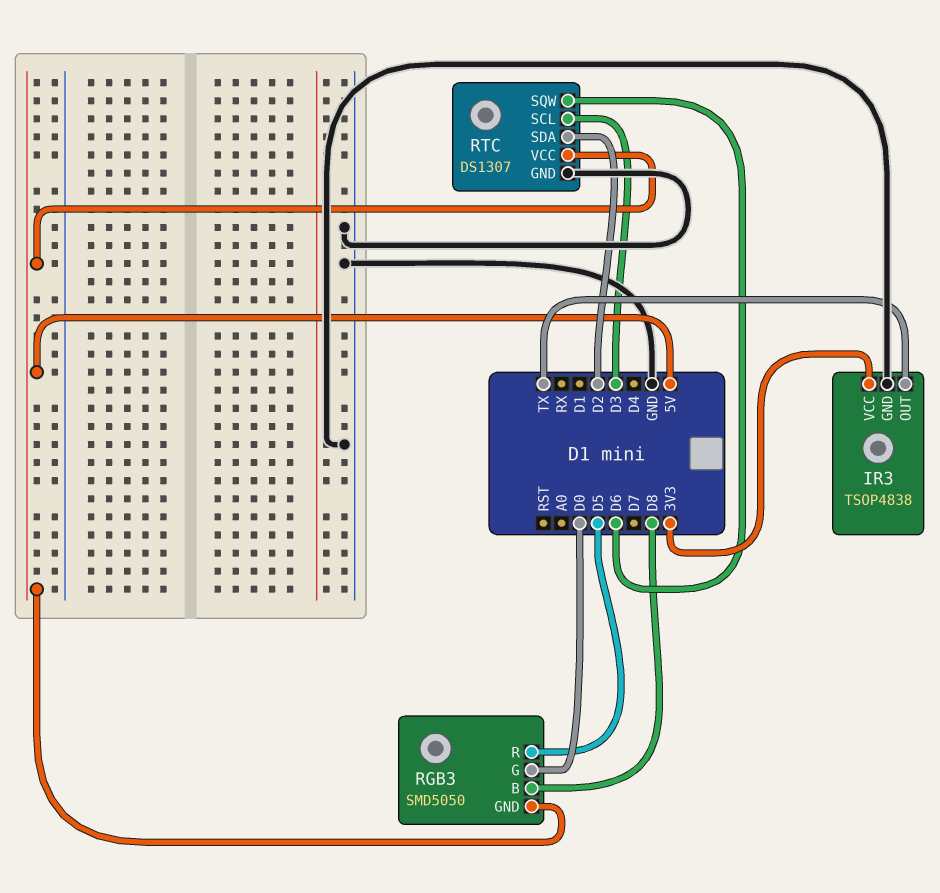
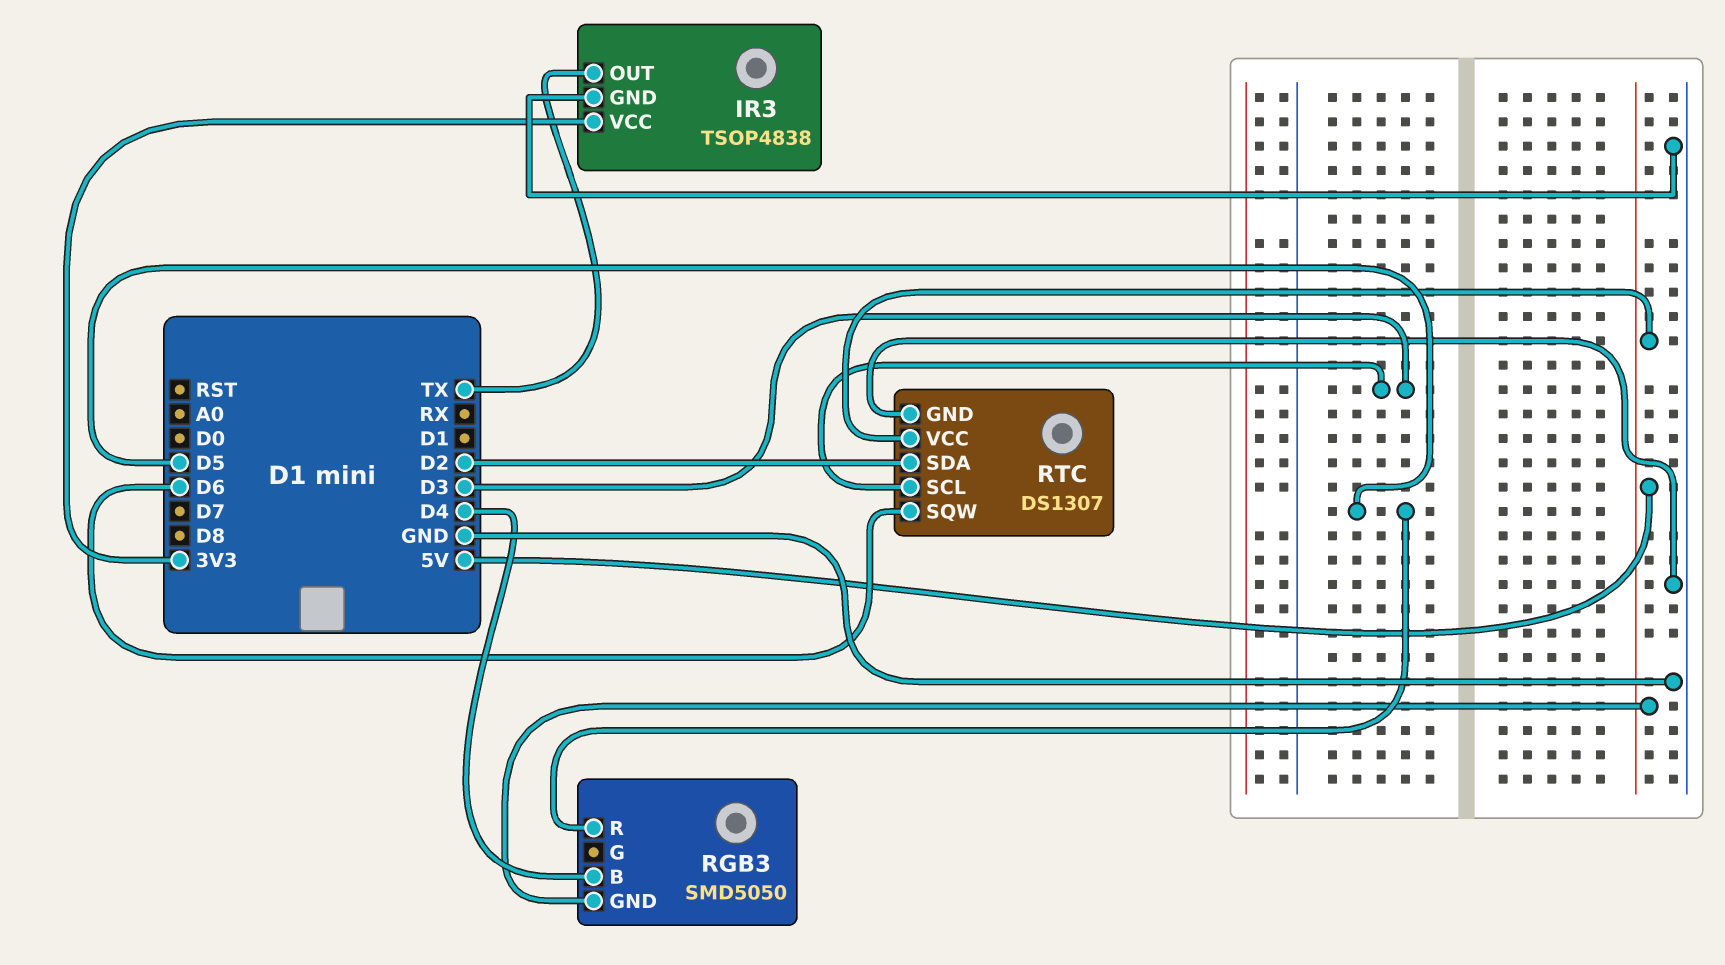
RGB3 pin B: D8 -> D4
RGB3 pin G: D0 -> none

